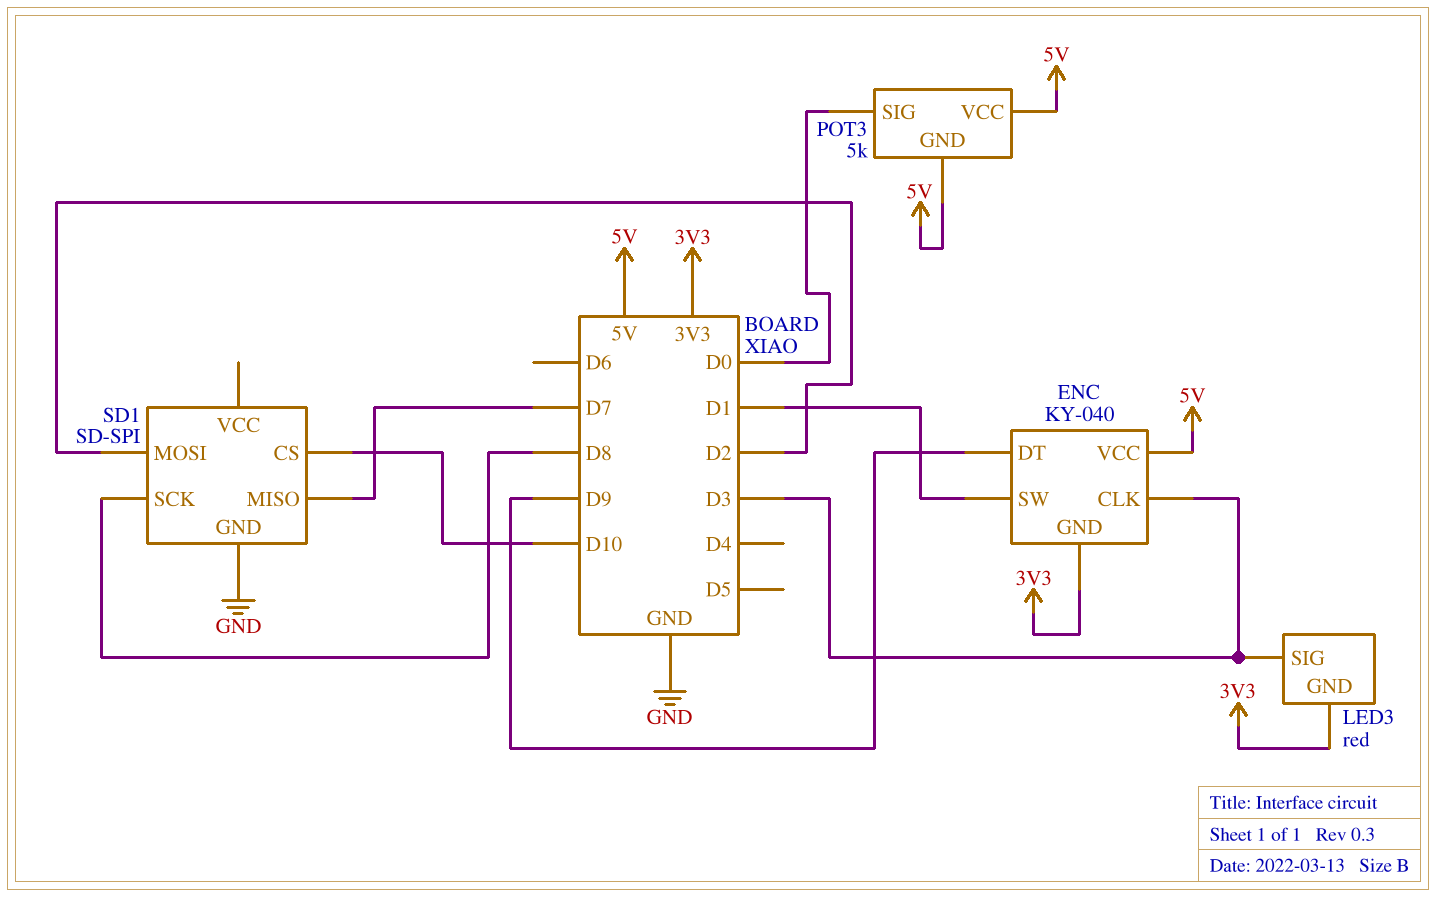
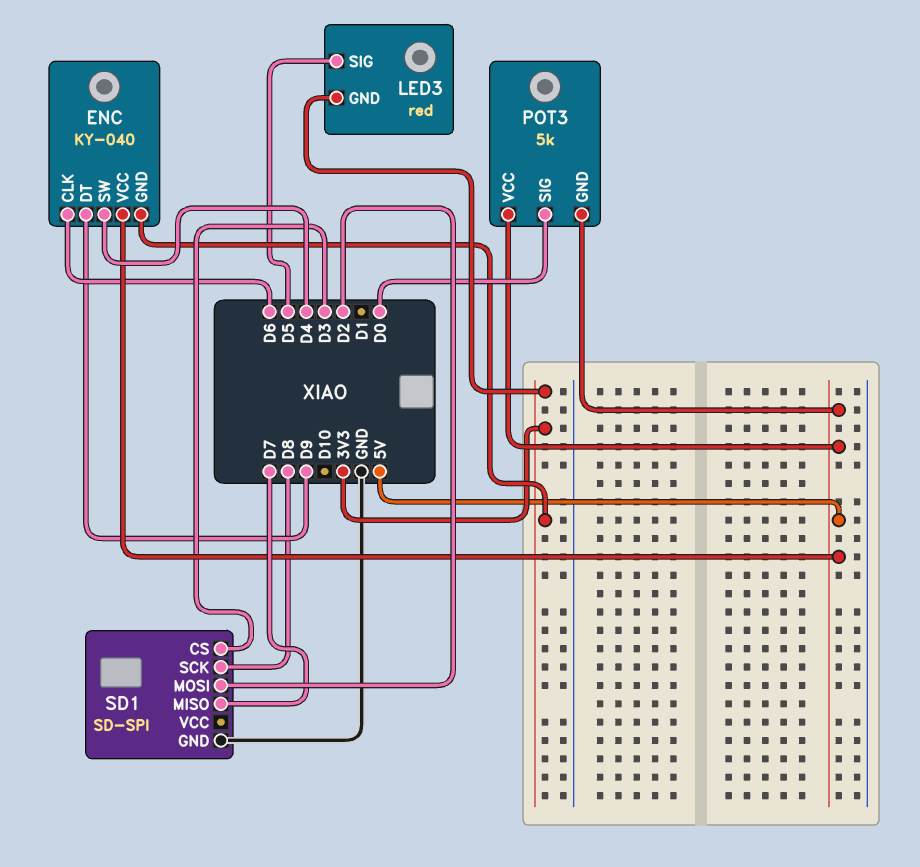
ENC pin CLK: D3 -> D6
ENC pin SW: D1 -> D4
LED3 pin SIG: D3 -> D5
SD1 pin CS: D10 -> D3

